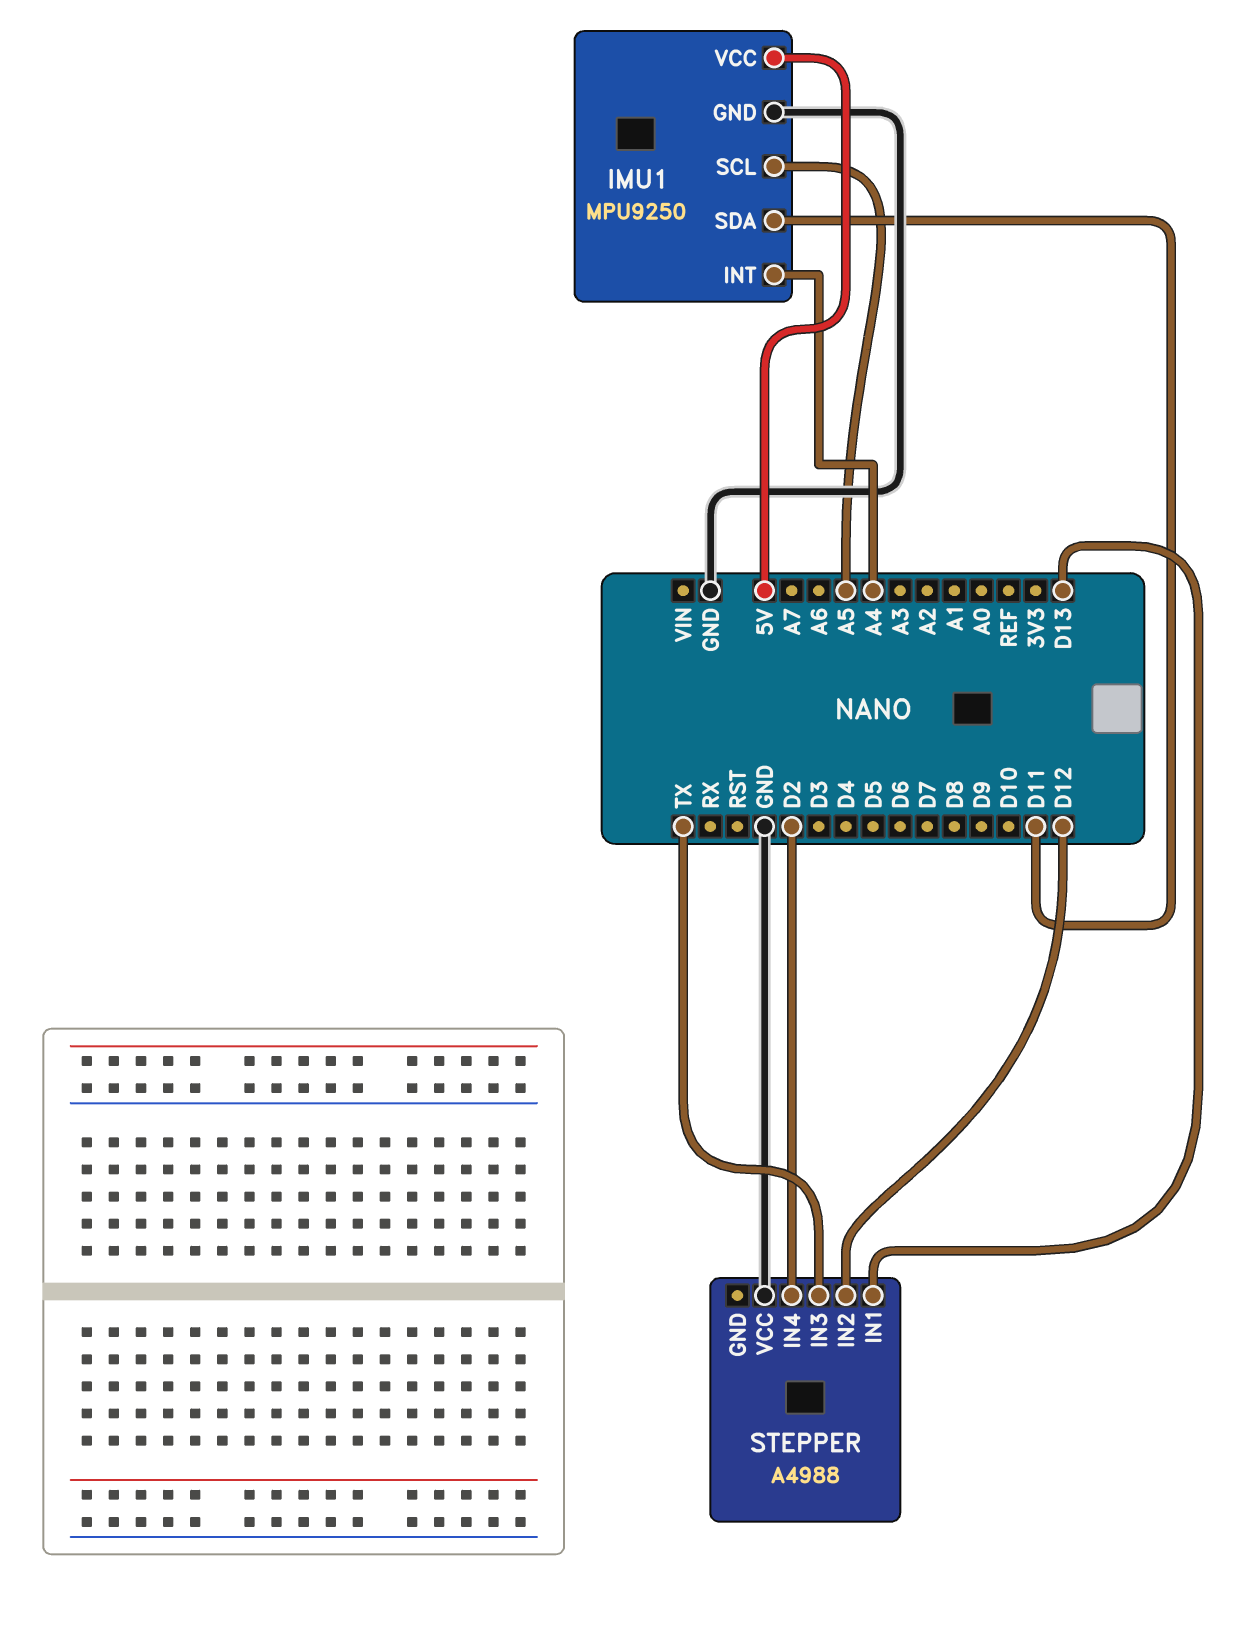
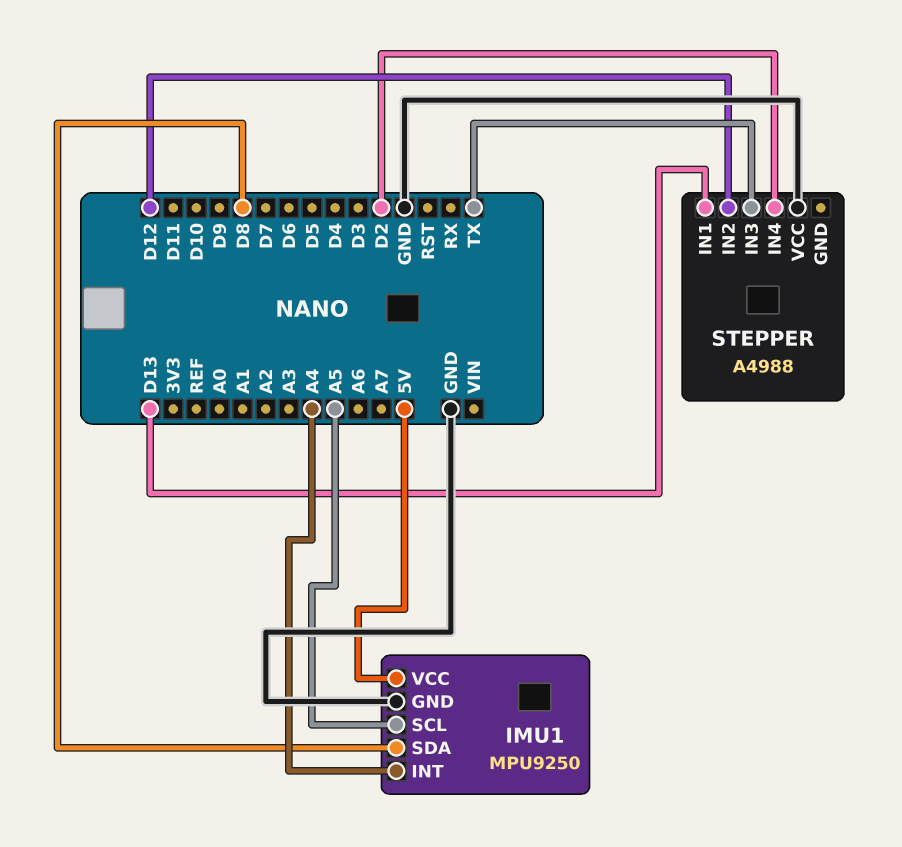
IMU1 pin SDA: D11 -> D8

